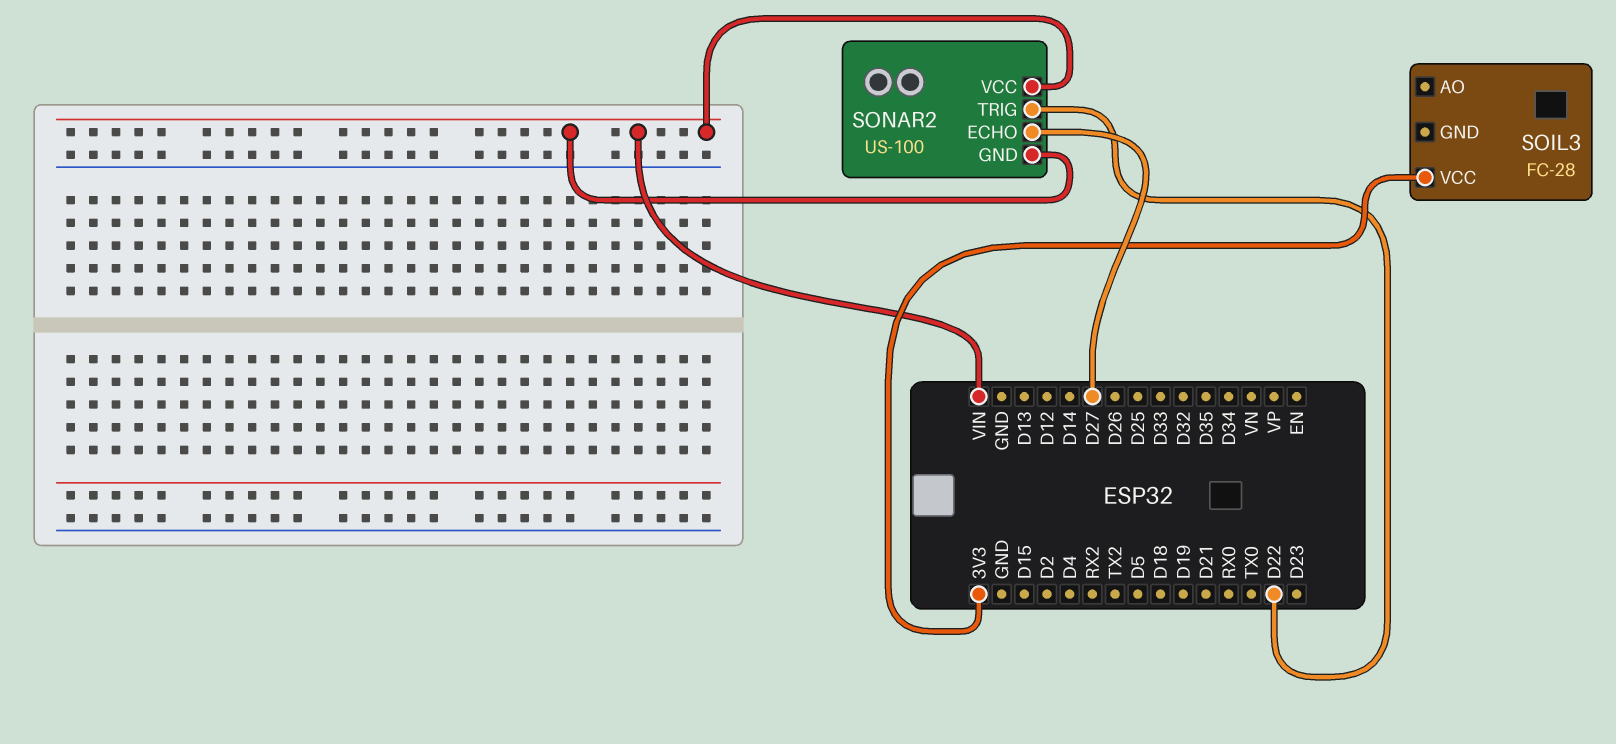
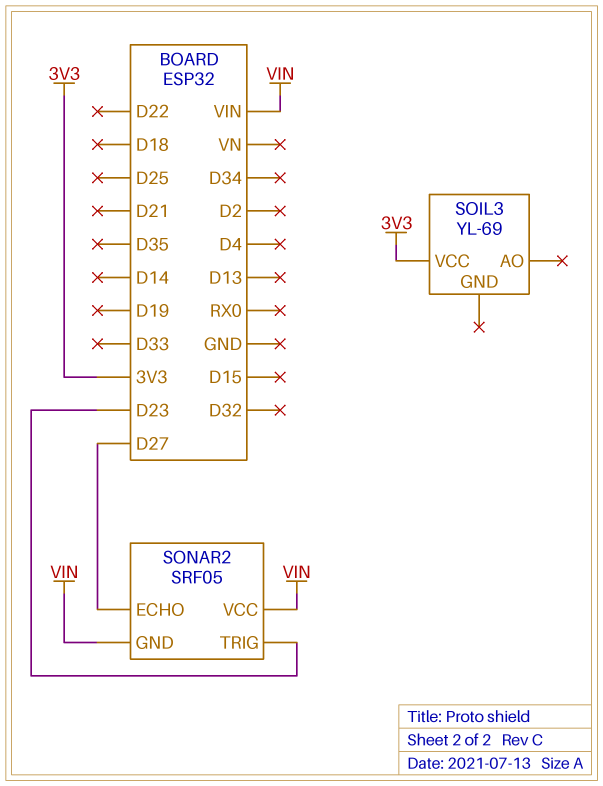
SOIL3: FC-28 -> YL-69
SONAR2: US-100 -> SRF05
SONAR2 pin TRIG: D22 -> D23

